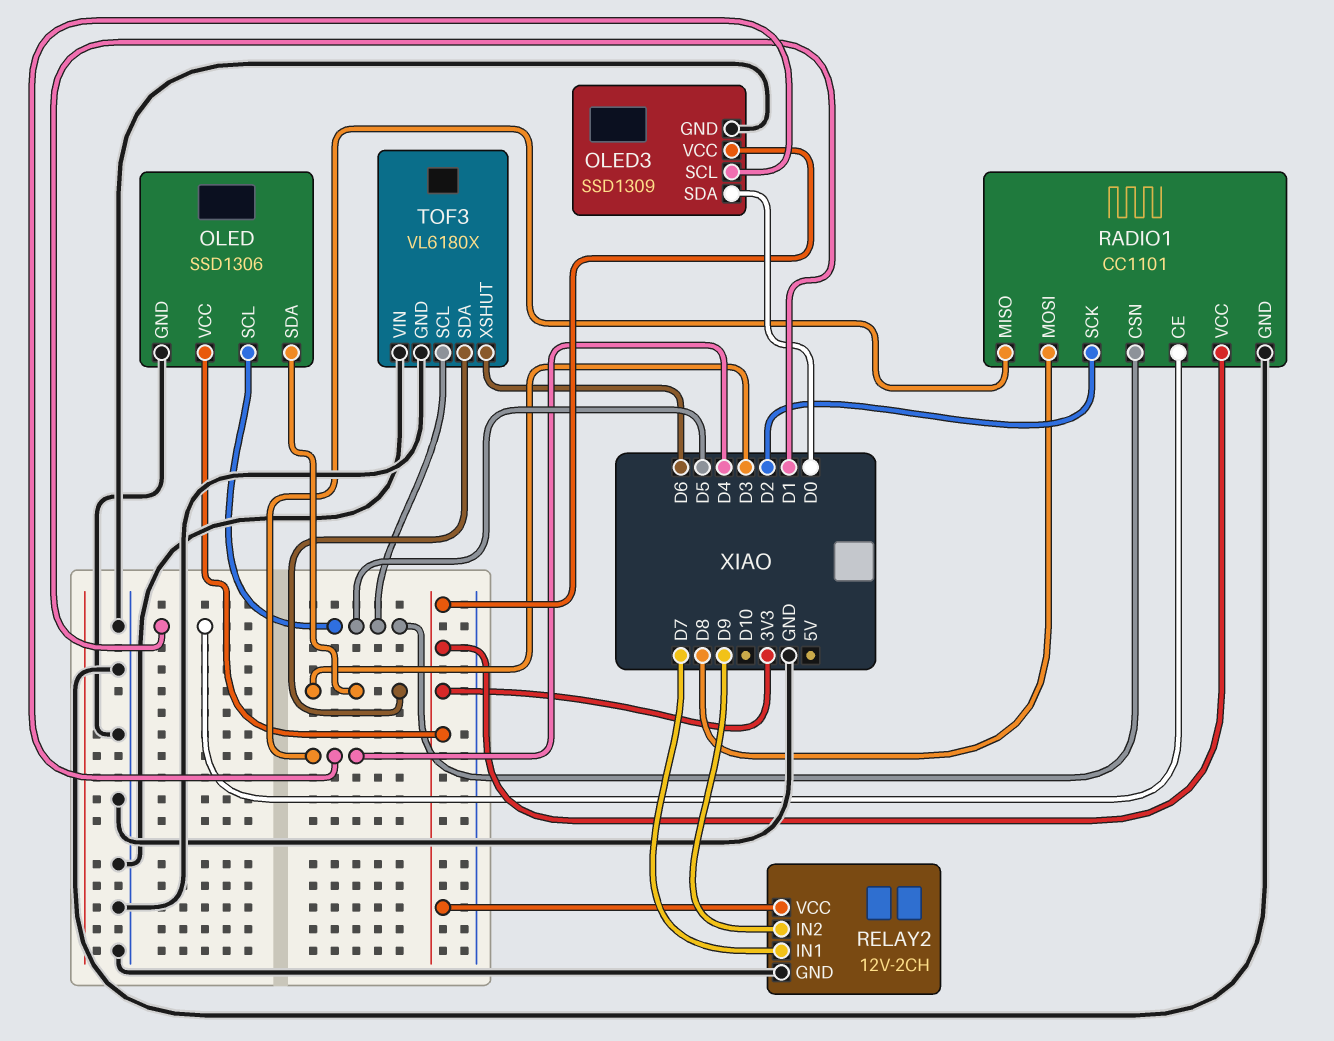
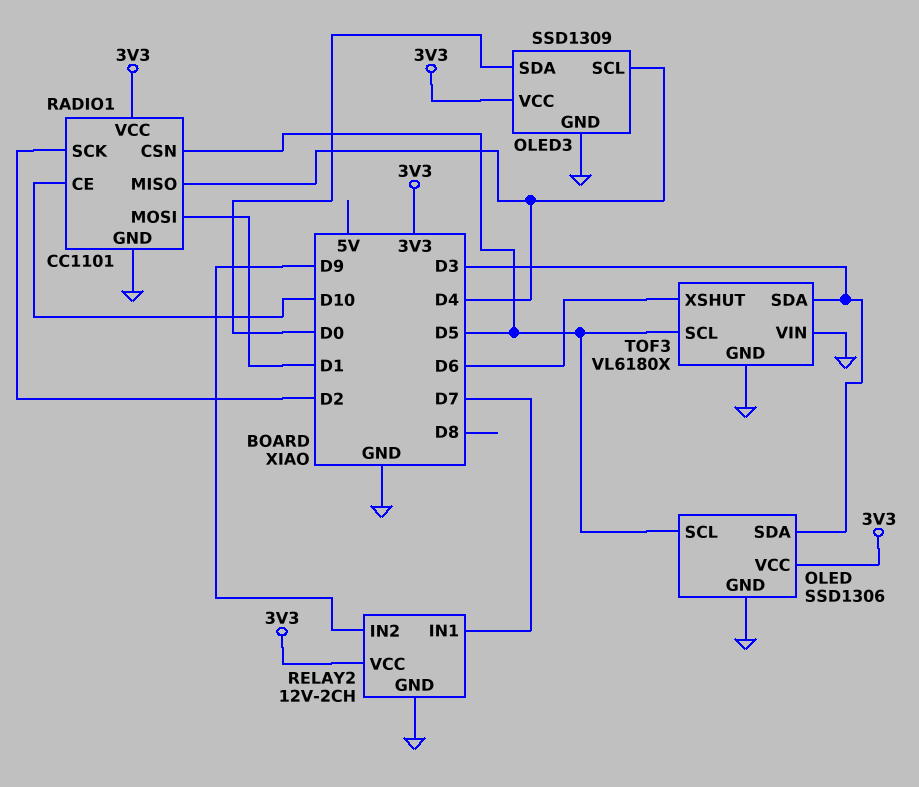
RADIO1 pin CE: D1 -> D10
RADIO1 pin MOSI: D8 -> D1

